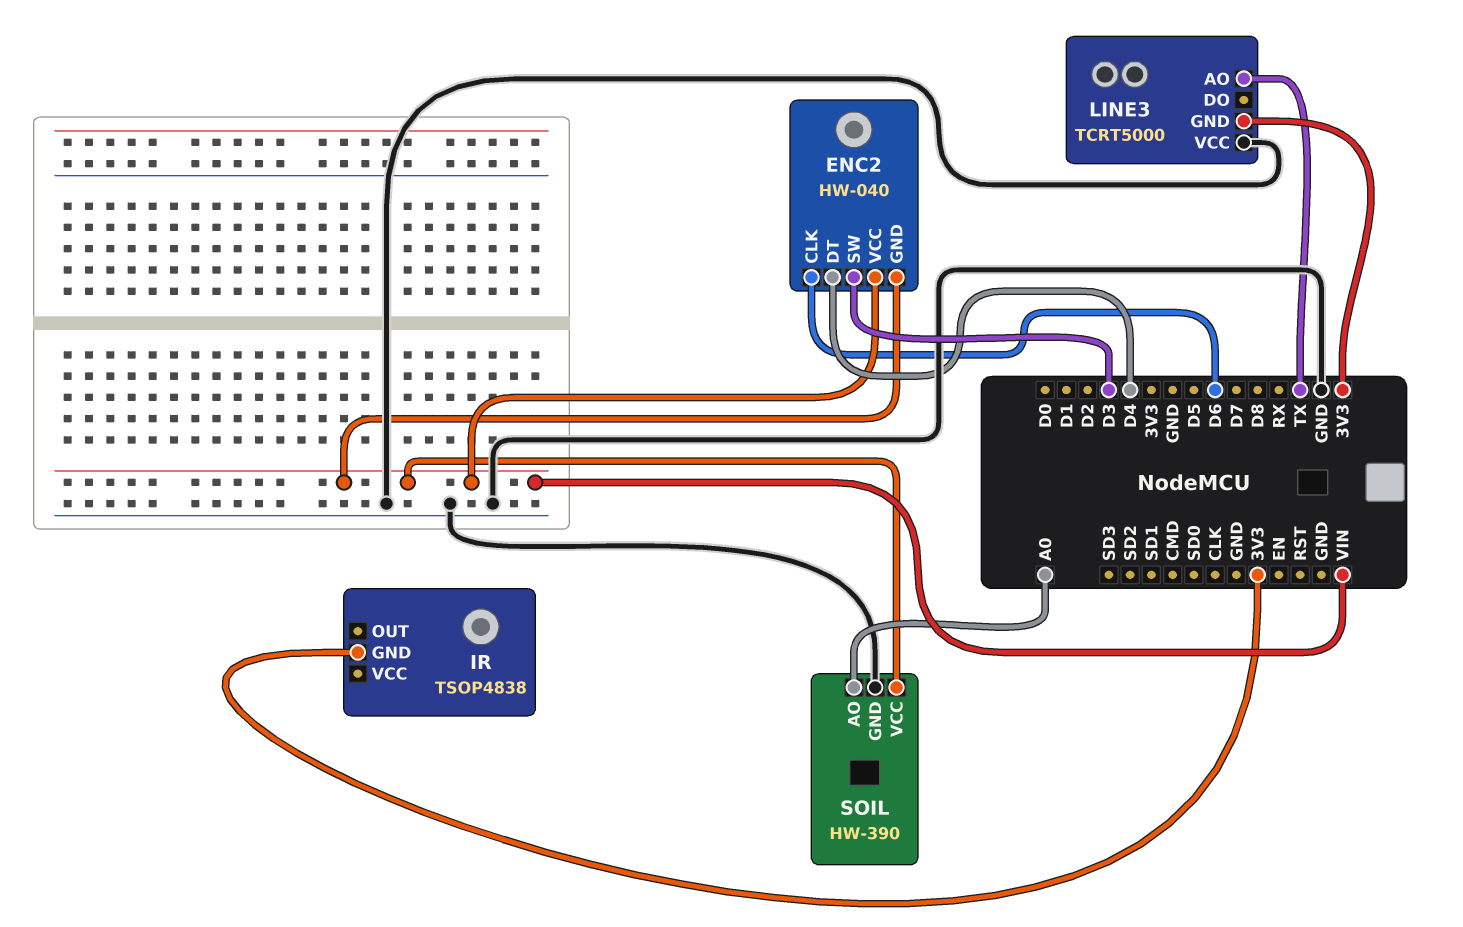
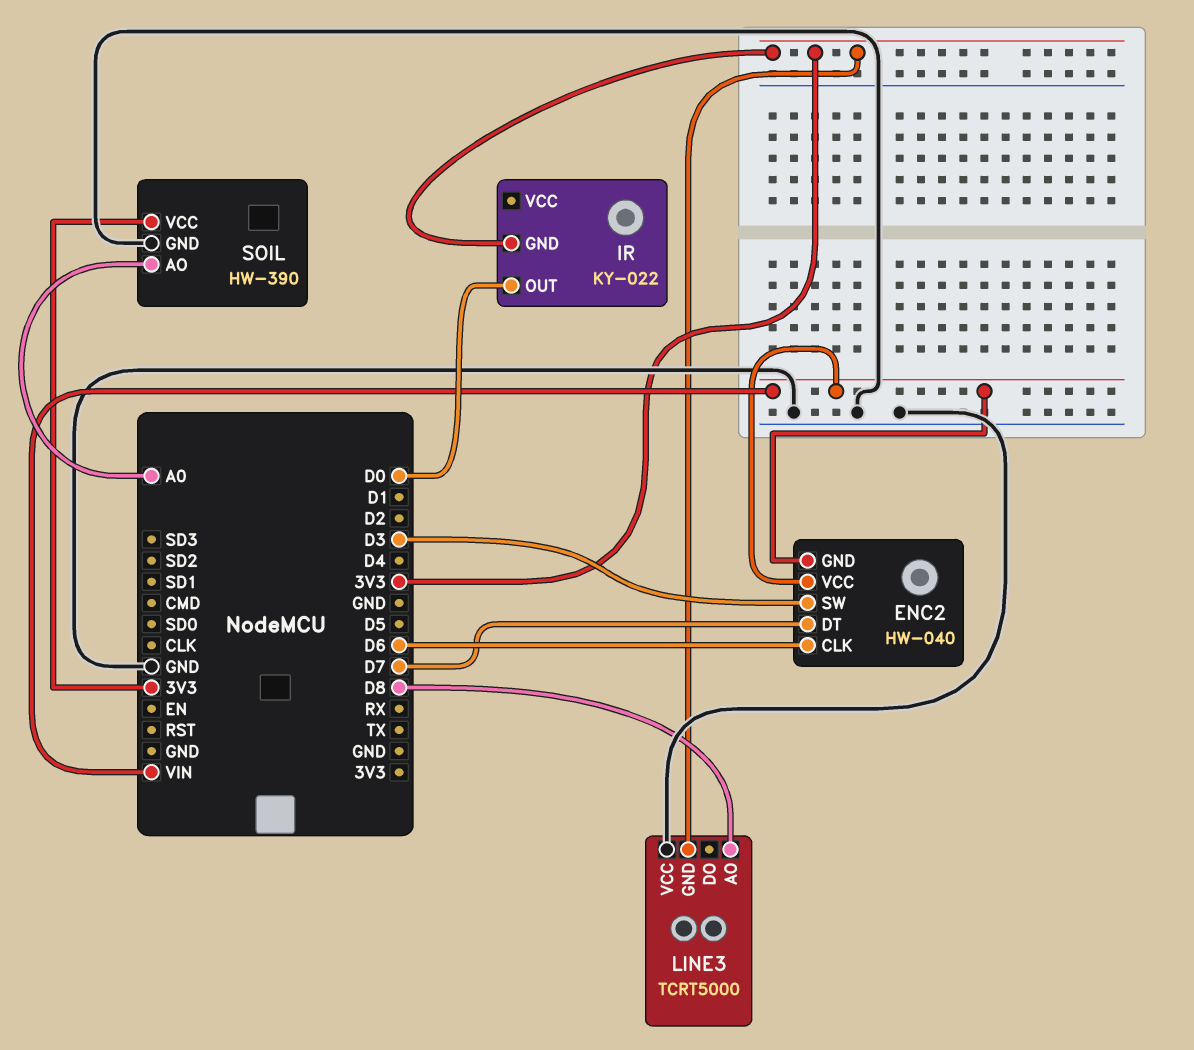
ENC2 pin DT: D4 -> D7
IR: TSOP4838 -> KY-022
IR pin OUT: none -> D0
LINE3 pin AO: TX -> D8
SOIL pin VCC: VIN -> 3V3

